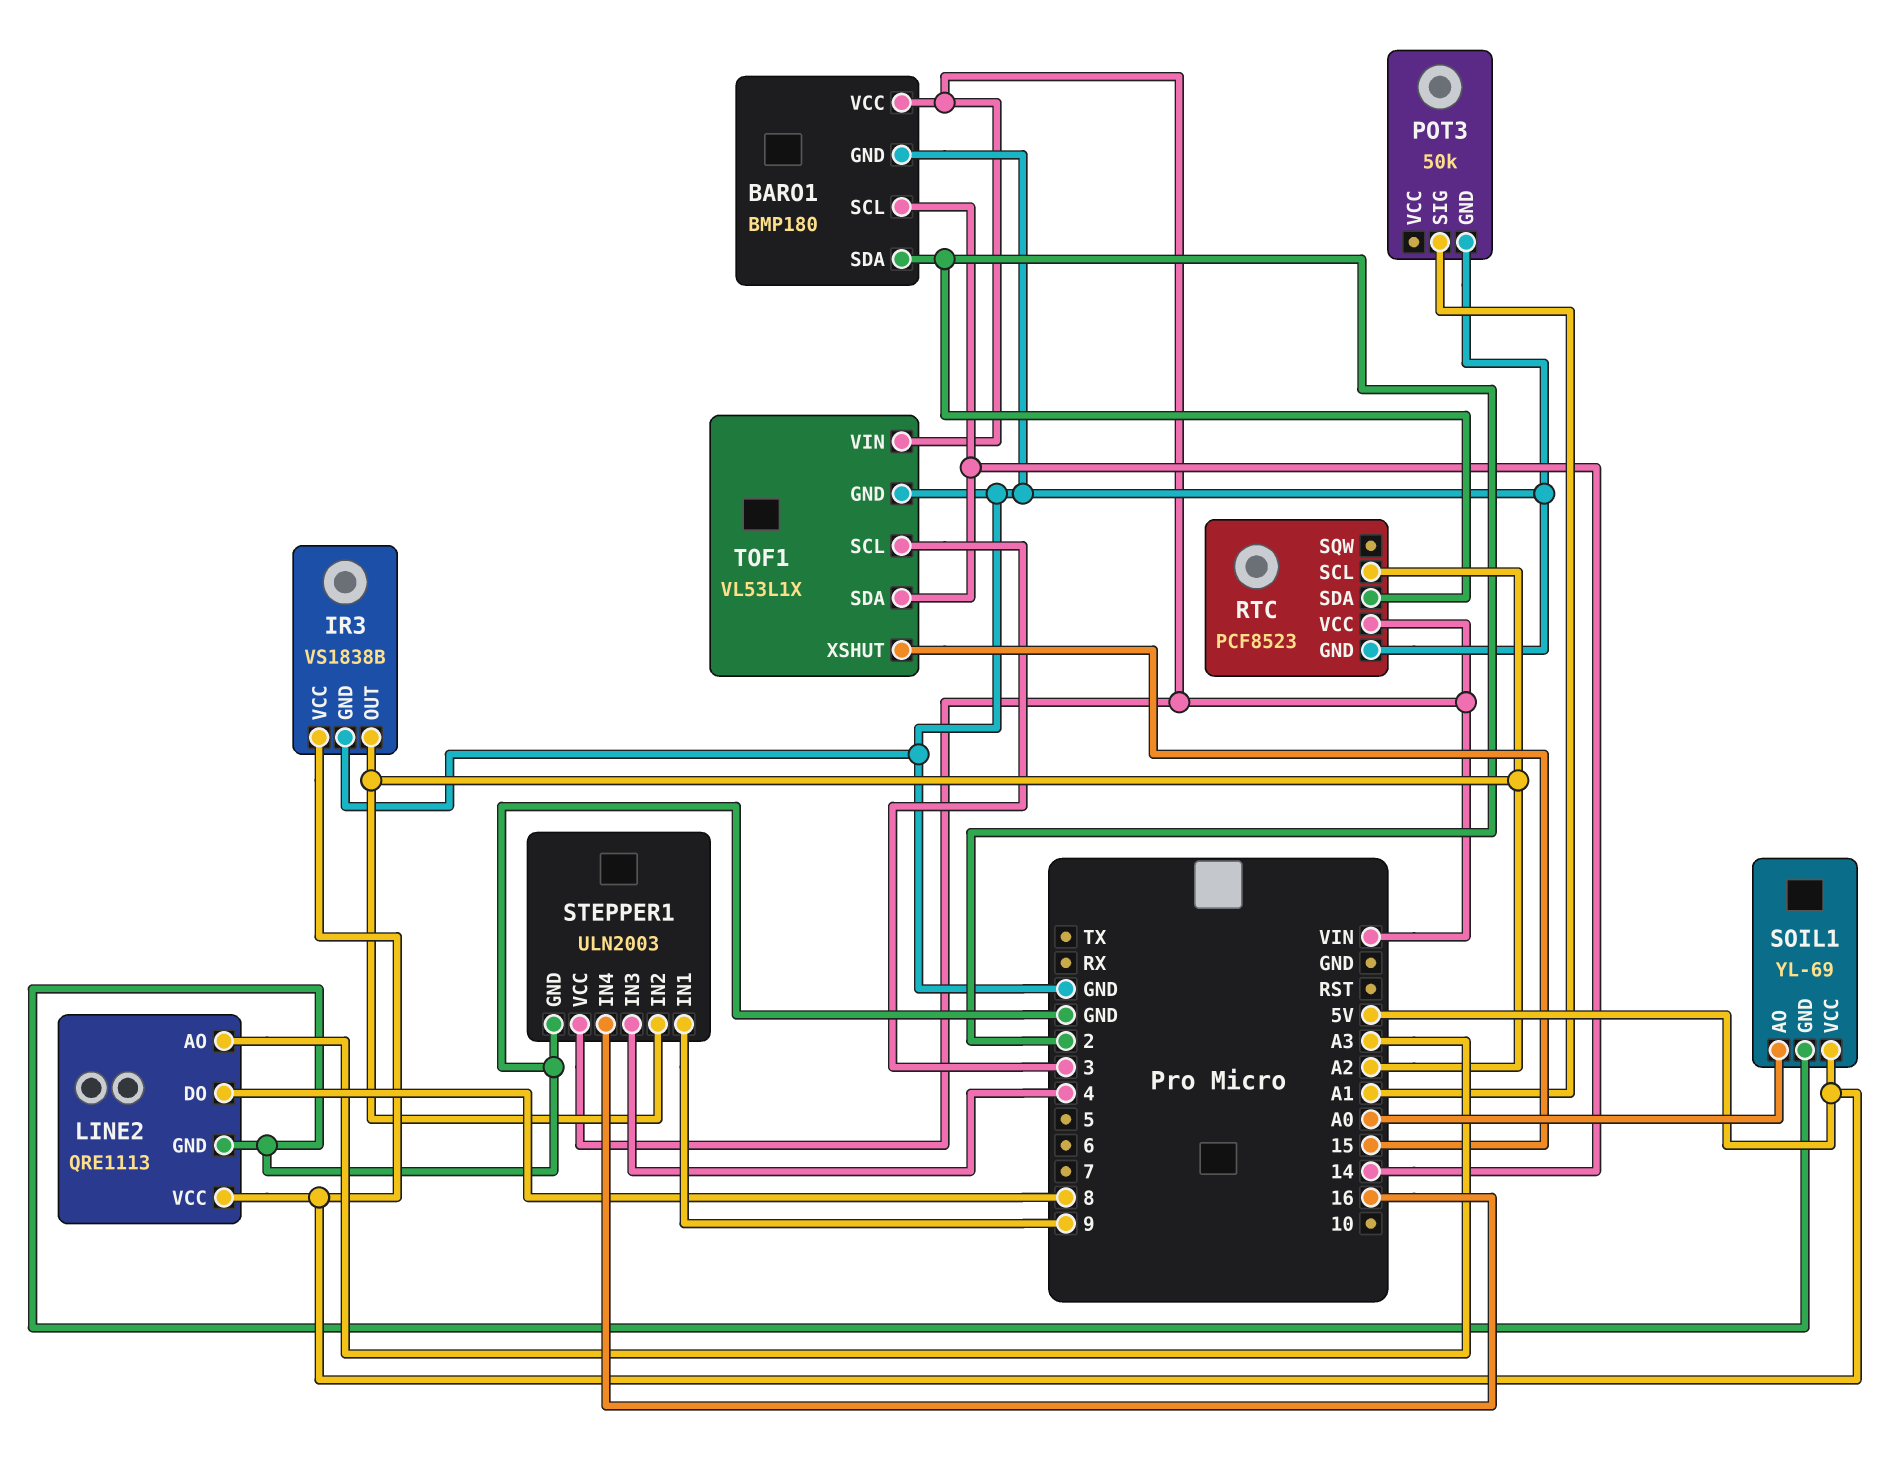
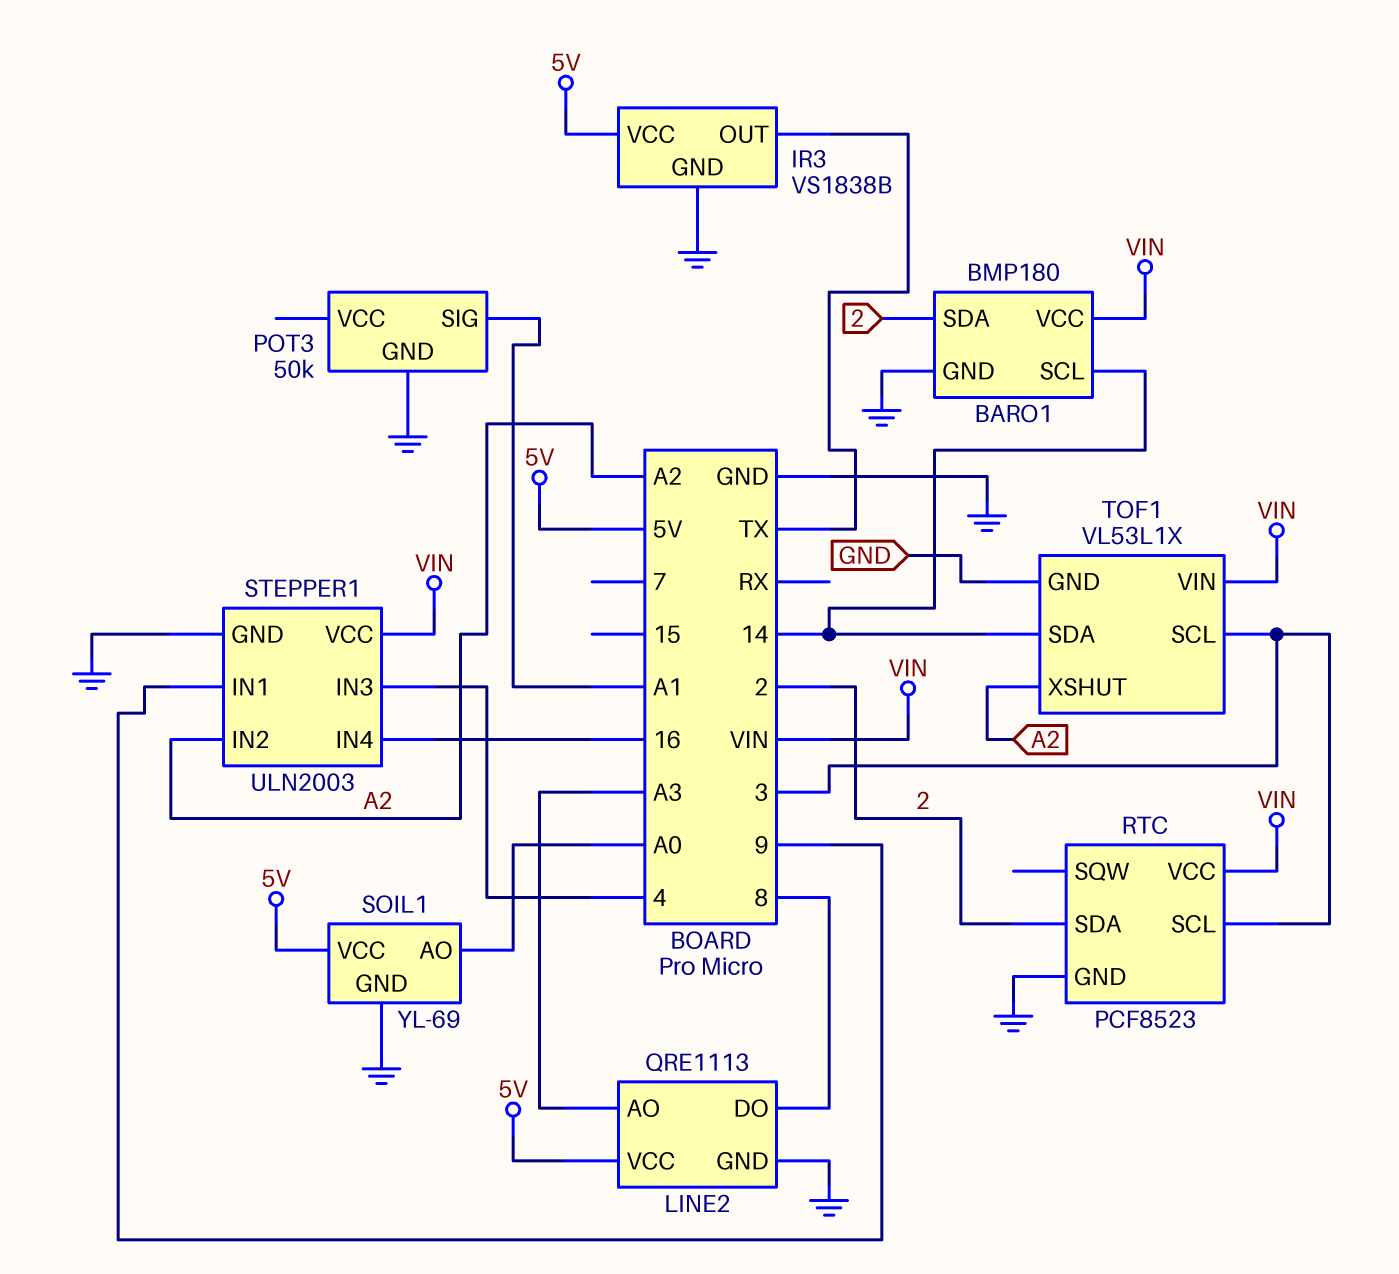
IR3 pin OUT: A2 -> TX
RTC pin SCL: A2 -> 3
TOF1 pin XSHUT: 15 -> A2

